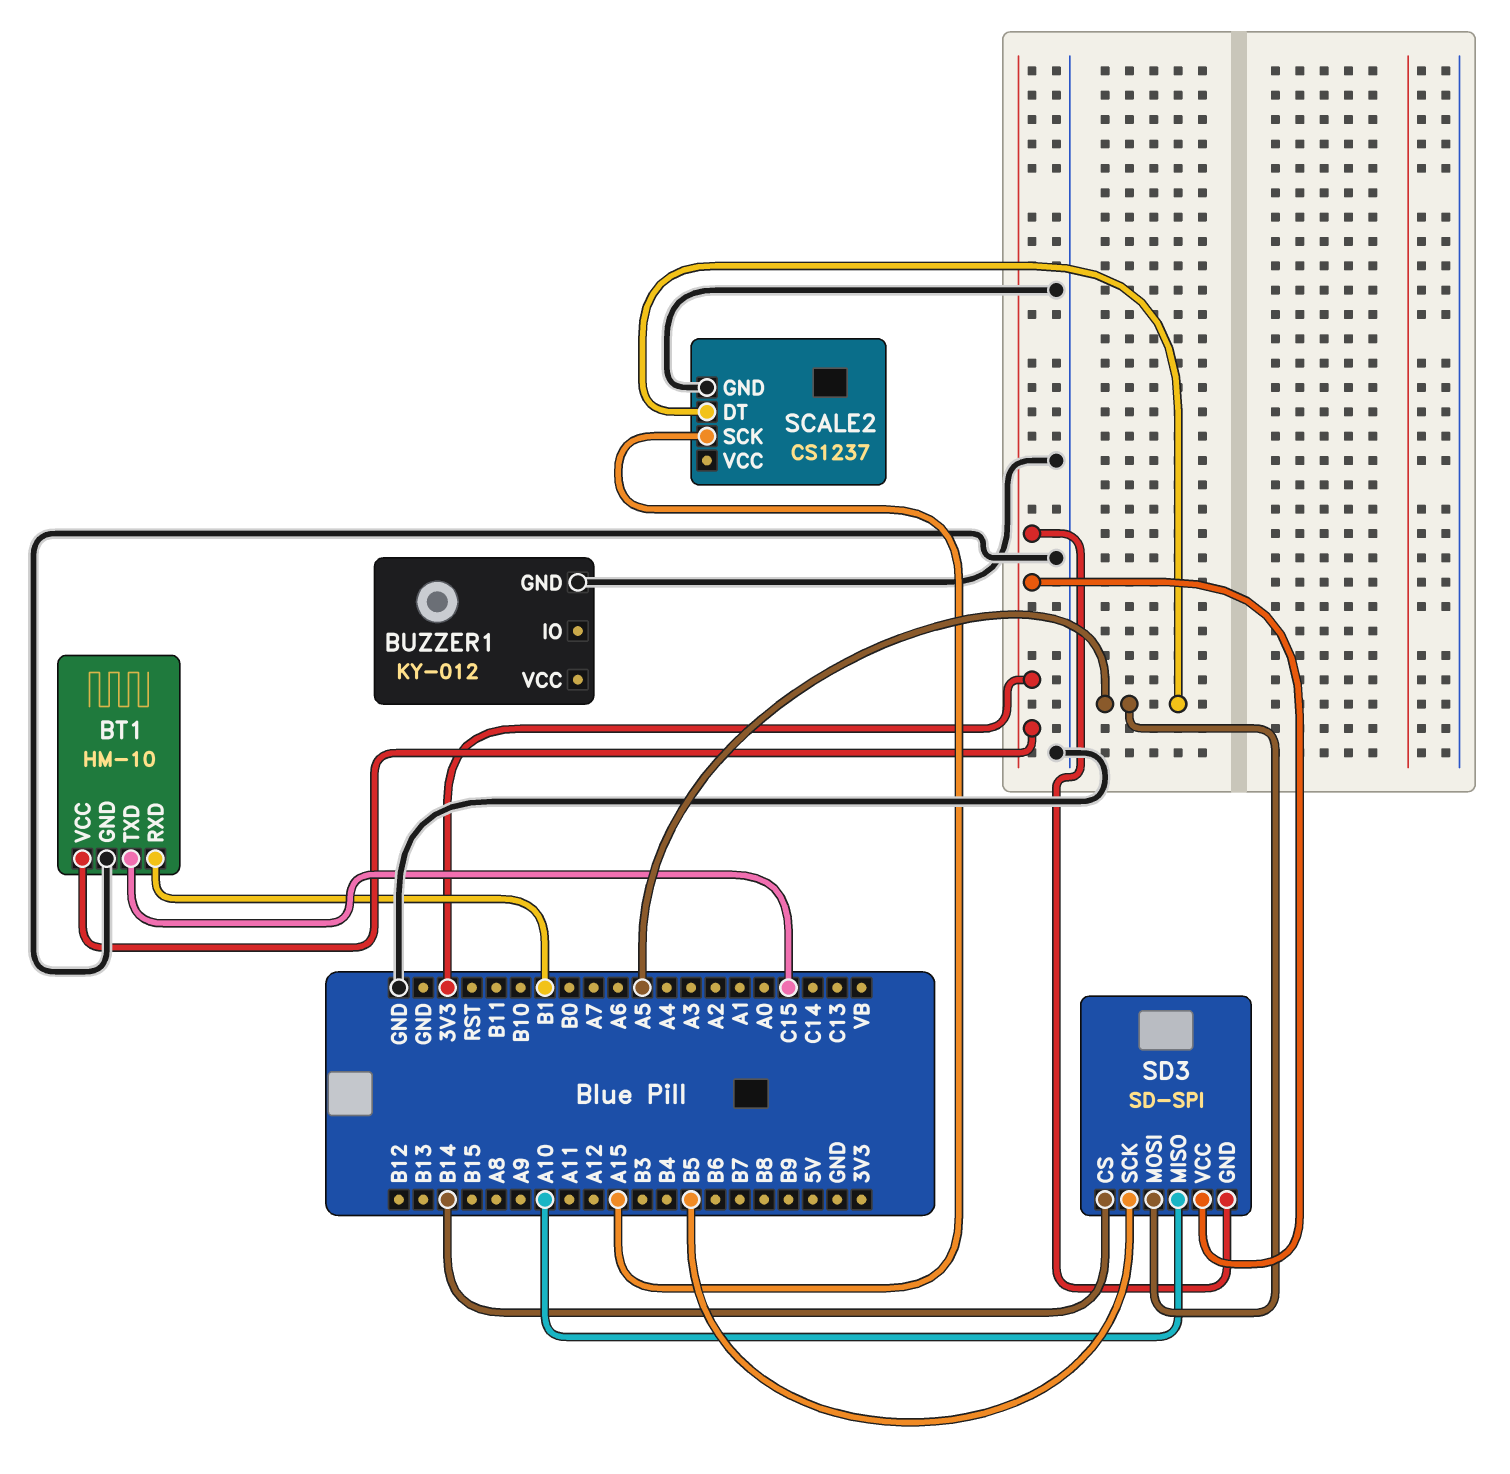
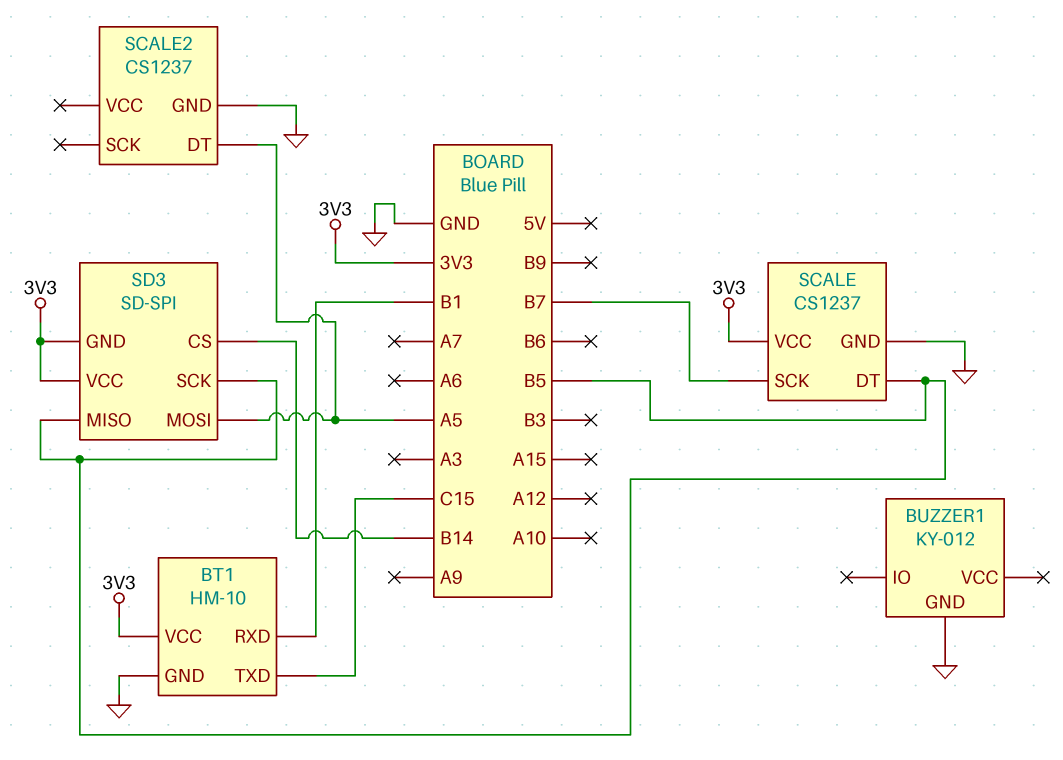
SCALE: none -> CS1237
SCALE pin DT: none -> B5
SCALE pin GND: none -> GND
SCALE pin SCK: none -> B7
SCALE pin VCC: none -> 3V3
SCALE2 pin SCK: A15 -> none
SD3 pin MISO: A10 -> B5

